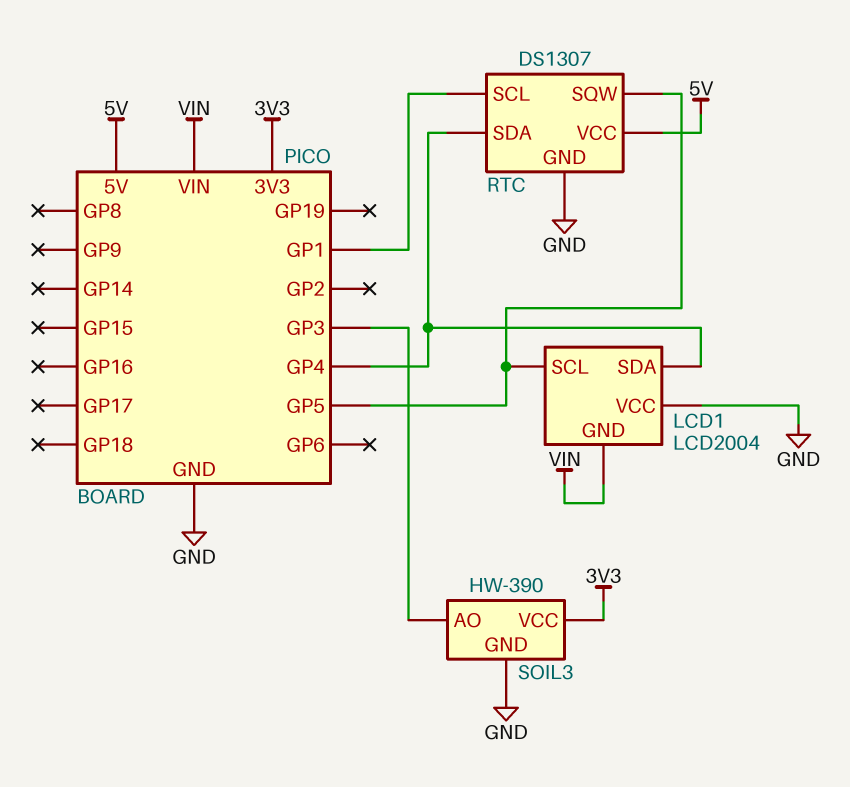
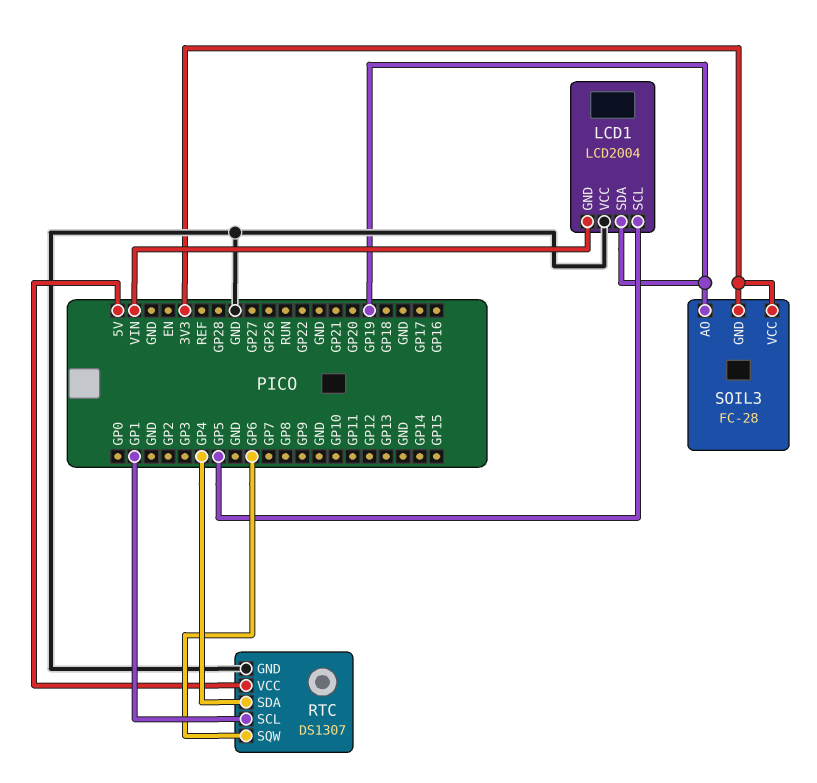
LCD1 pin SDA: GP4 -> GP19
RTC pin SQW: GP5 -> GP6
SOIL3: HW-390 -> FC-28
SOIL3 pin AO: GP3 -> GP19
SOIL3 pin GND: GND -> 3V3

